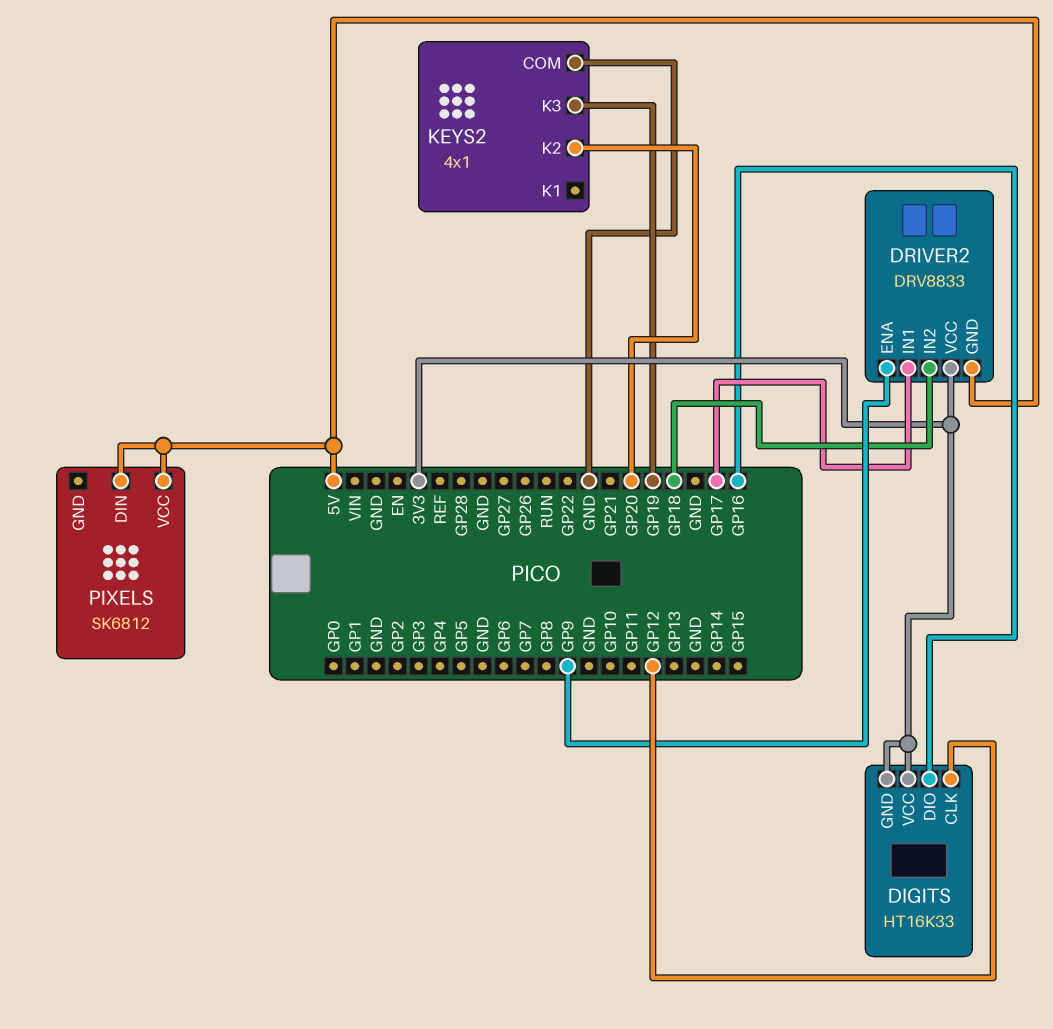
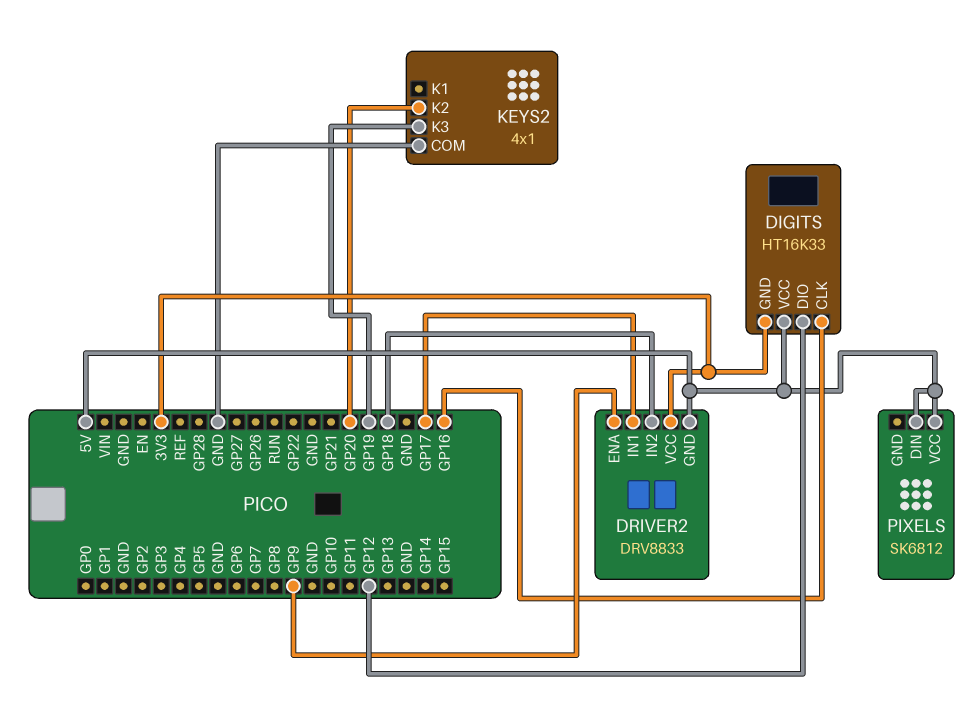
DIGITS pin CLK: GP12 -> GP16
DIGITS pin DIO: GP16 -> GP12
DIGITS pin VCC: 3V3 -> 5V

